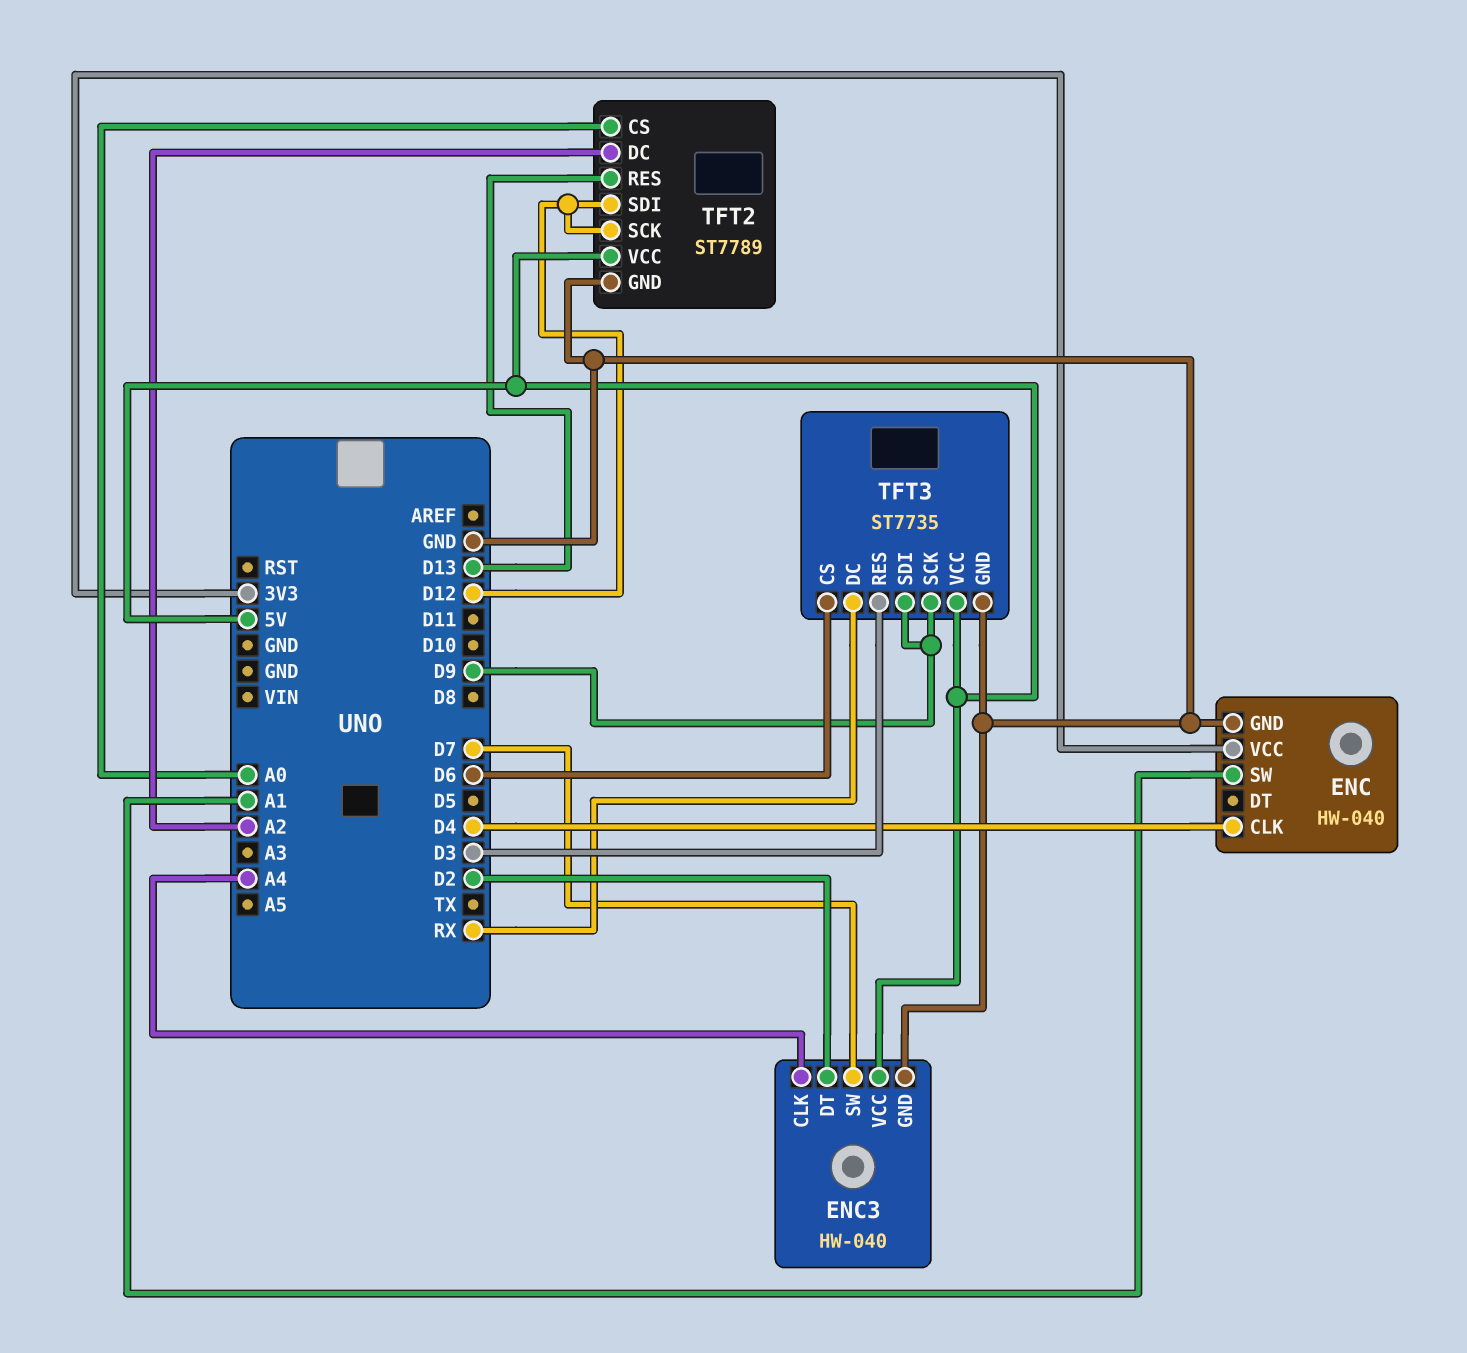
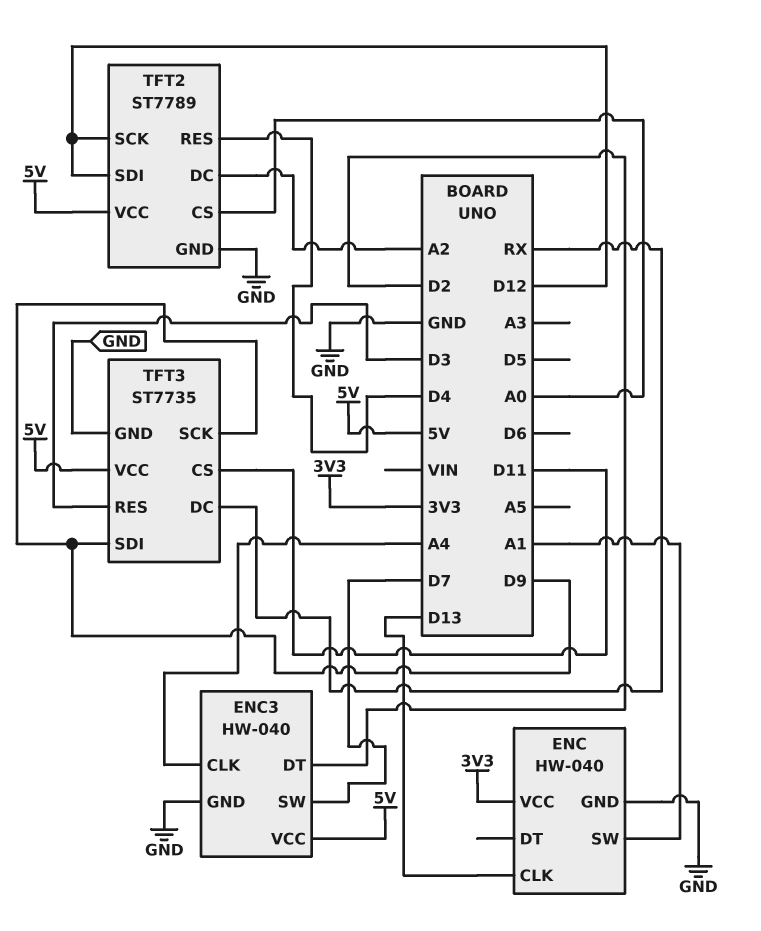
ENC pin CLK: D4 -> D13
TFT2 pin RES: D13 -> D4
TFT3 pin CS: D6 -> D11

